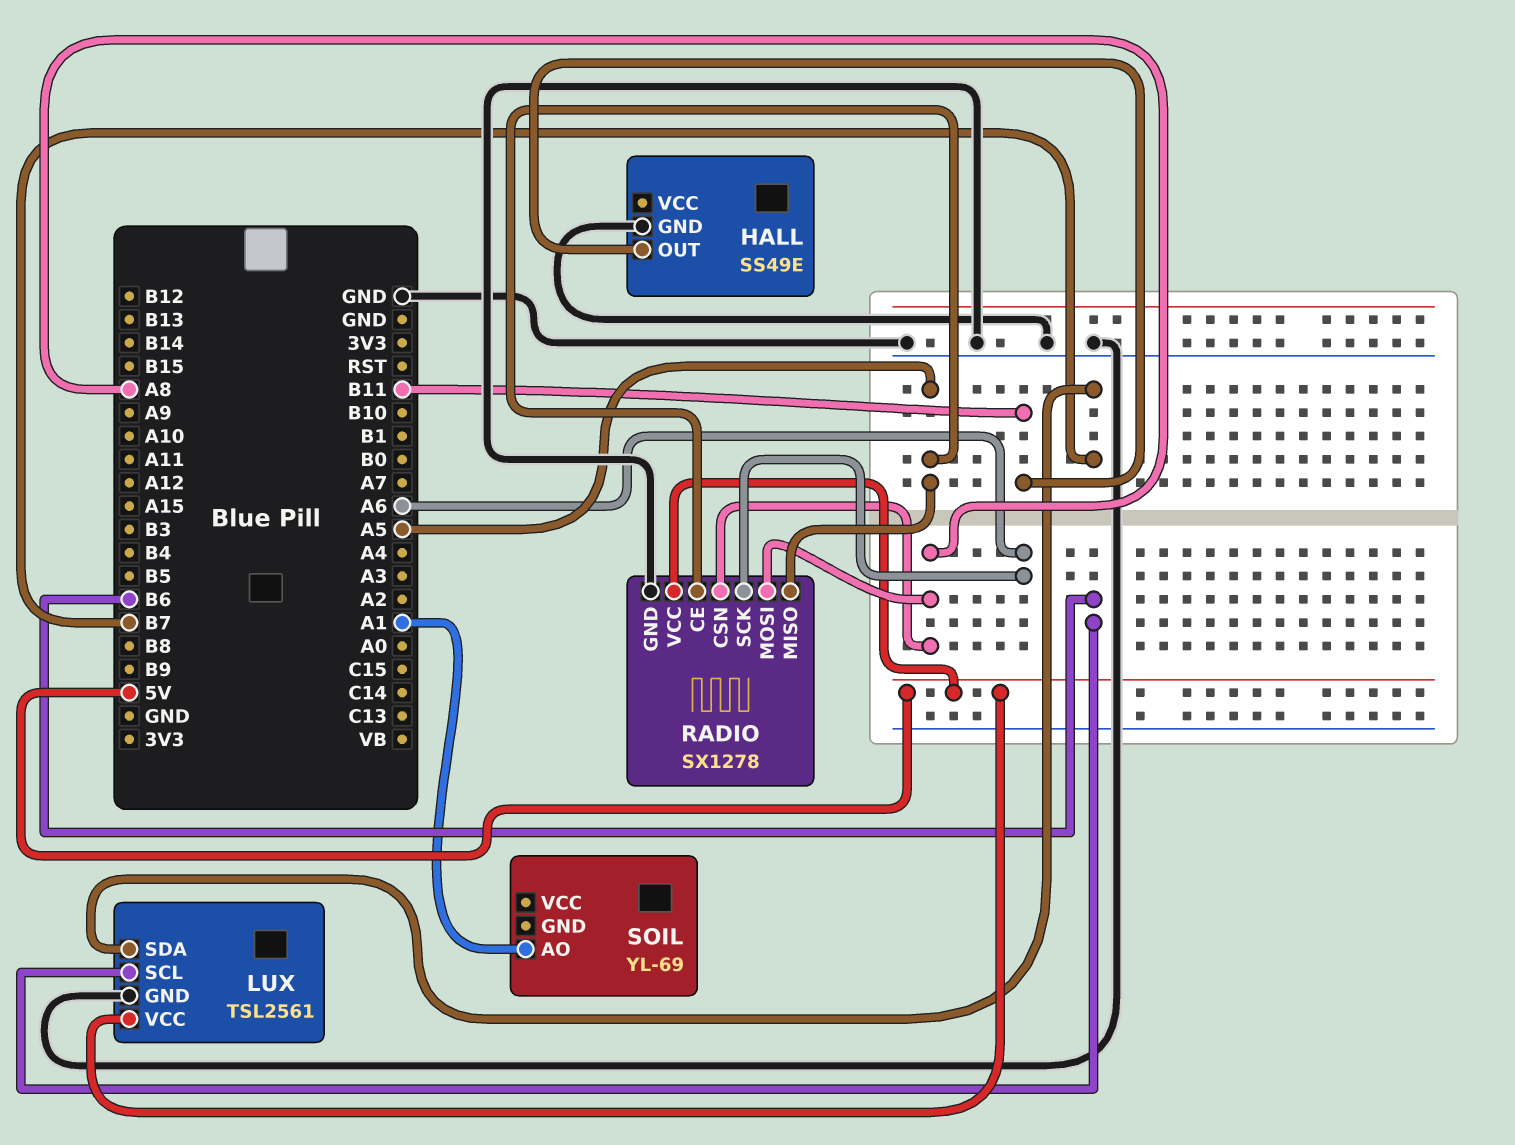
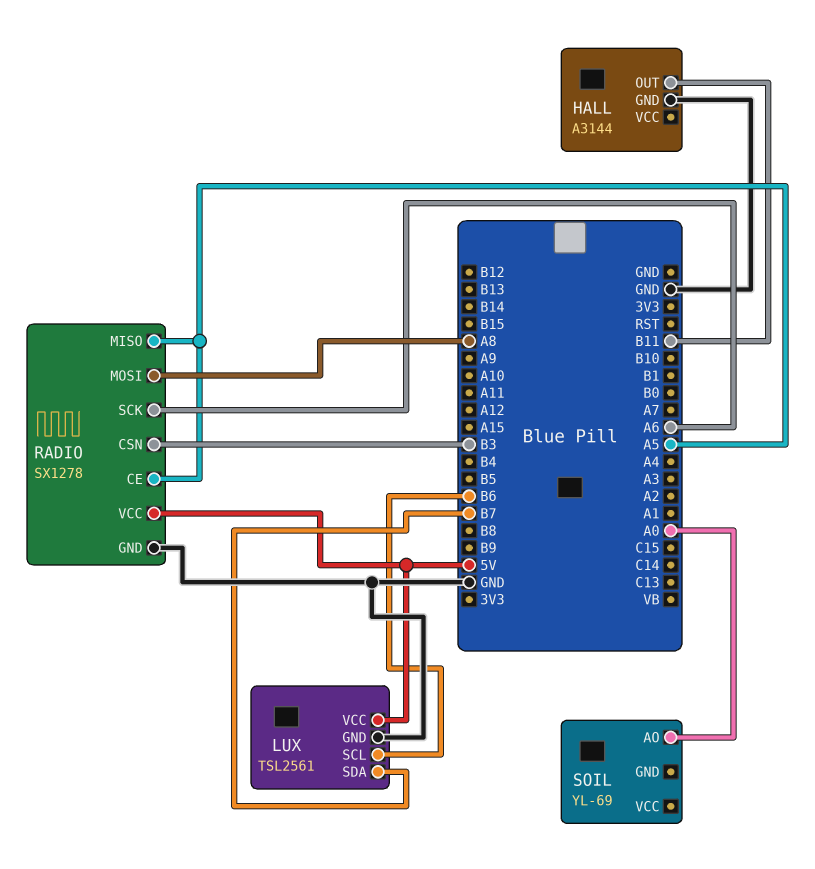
HALL: SS49E -> A3144
RADIO pin CSN: A8 -> B3
SOIL pin AO: A1 -> A0

